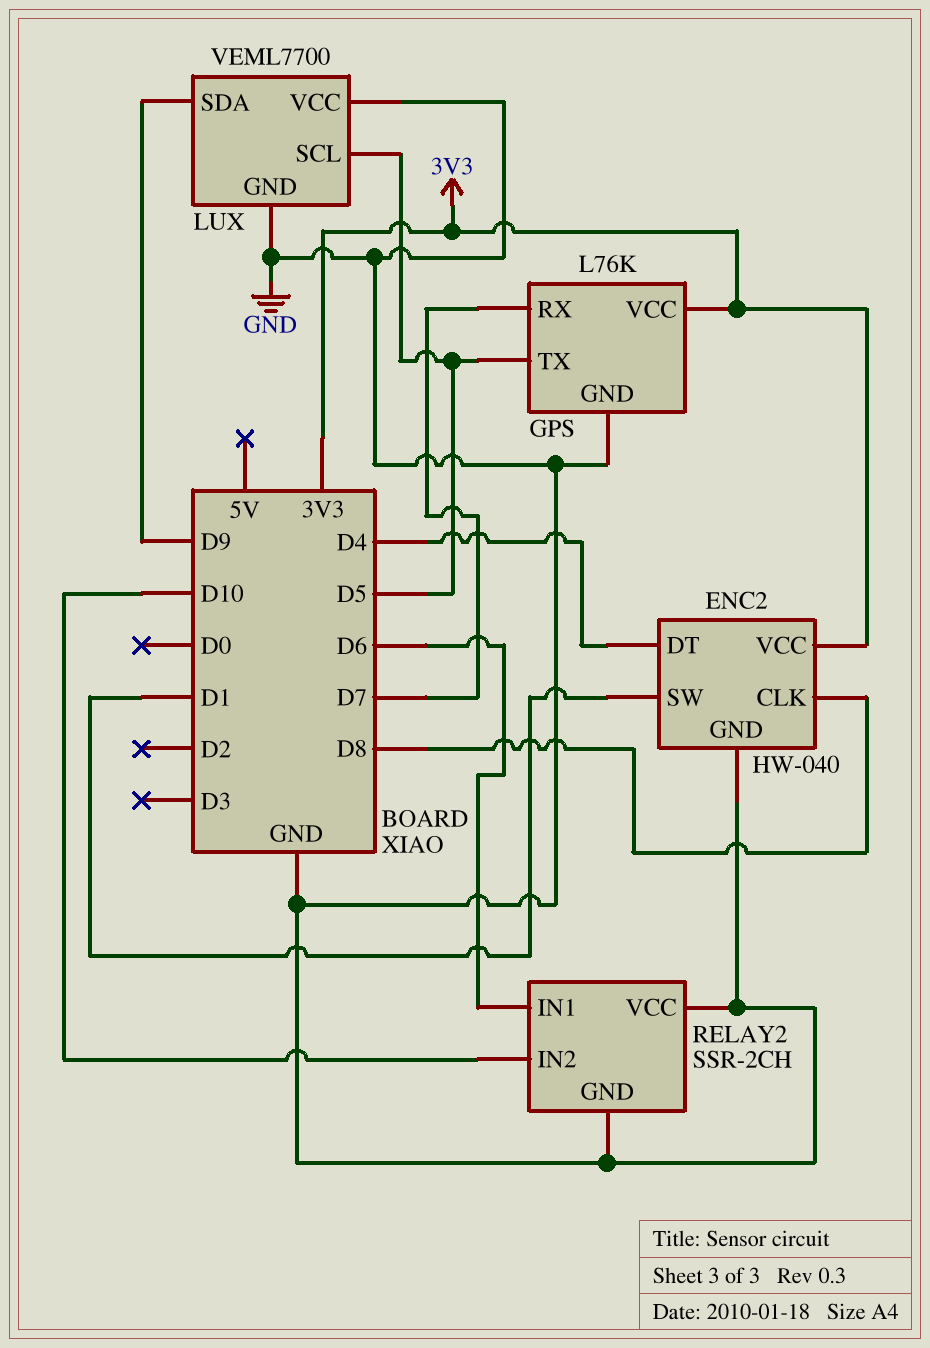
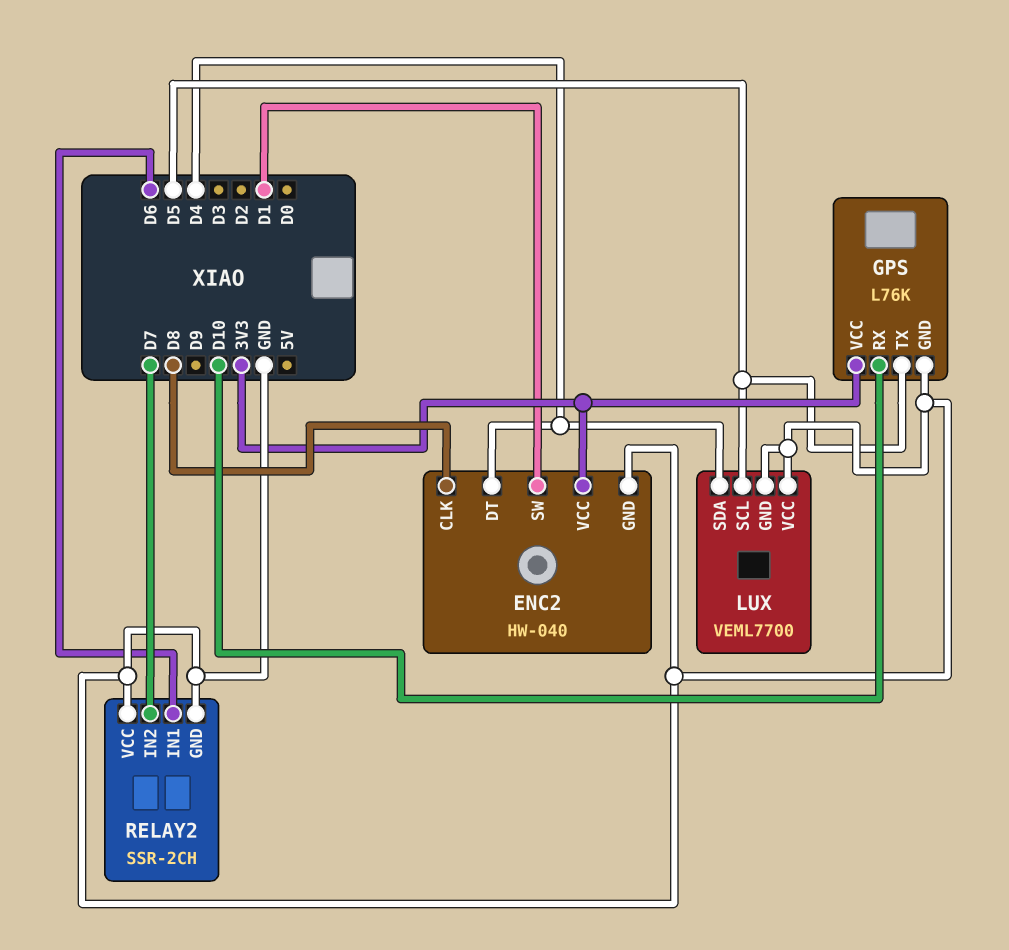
GPS pin RX: D7 -> D10
LUX pin SDA: D9 -> D4
RELAY2 pin IN2: D10 -> D7

